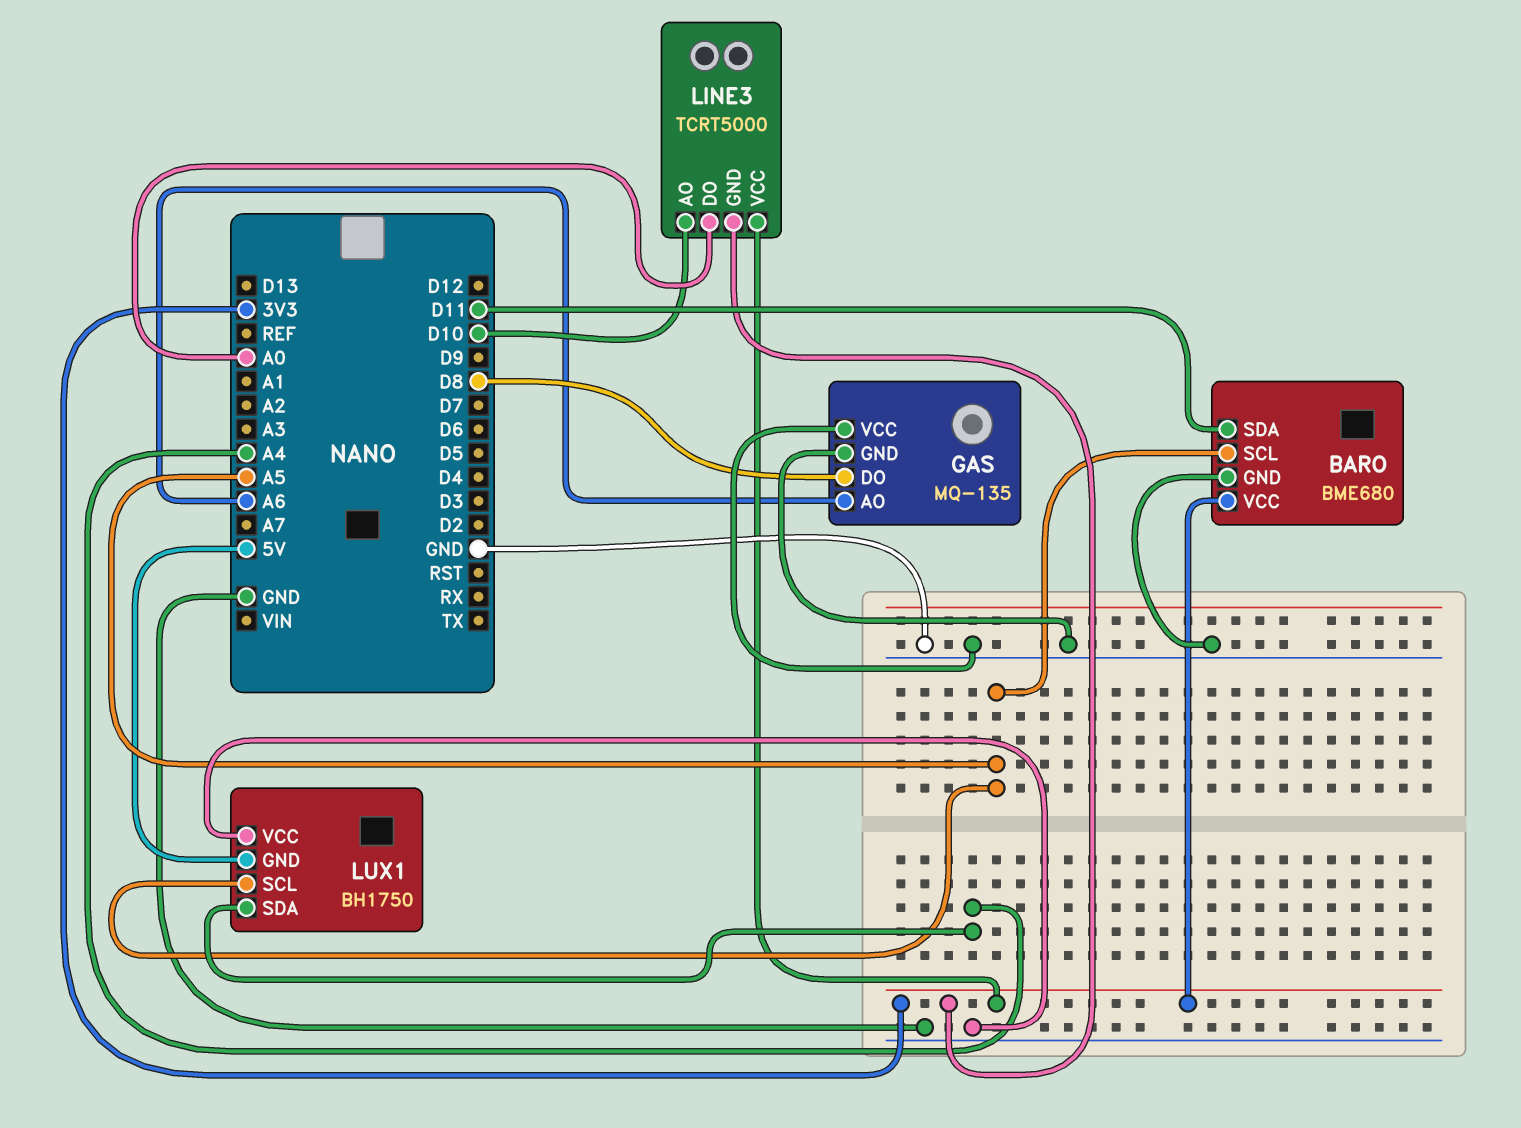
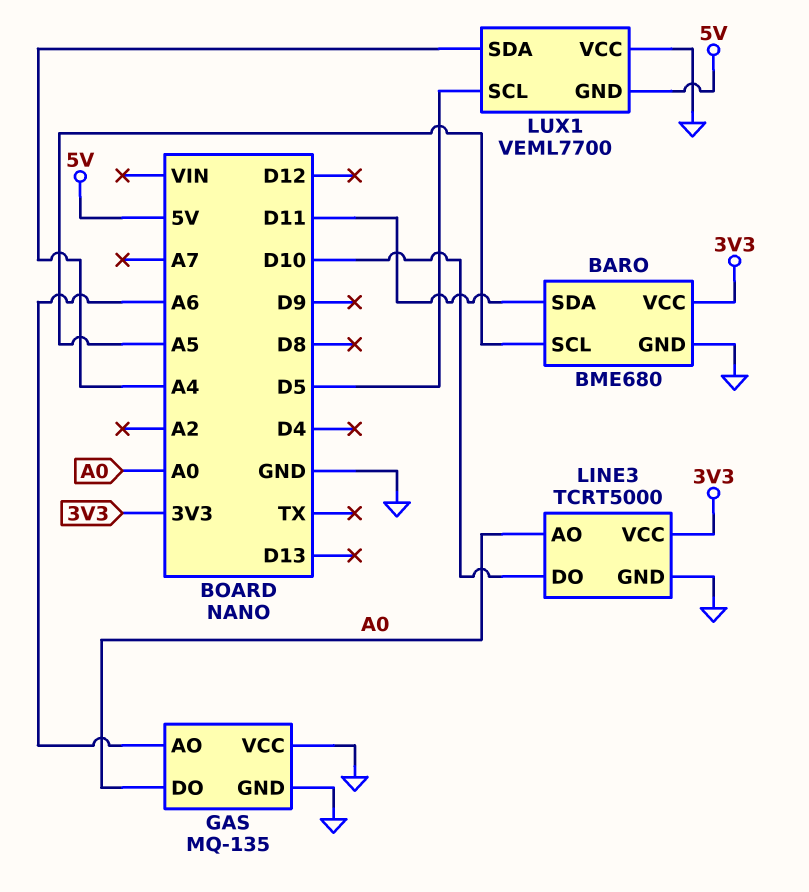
GAS pin DO: D8 -> A0
LINE3 pin AO: D10 -> A0
LINE3 pin DO: A0 -> D10
LINE3 pin GND: 3V3 -> GND
LUX1: BH1750 -> VEML7700
LUX1 pin SCL: A5 -> D5

